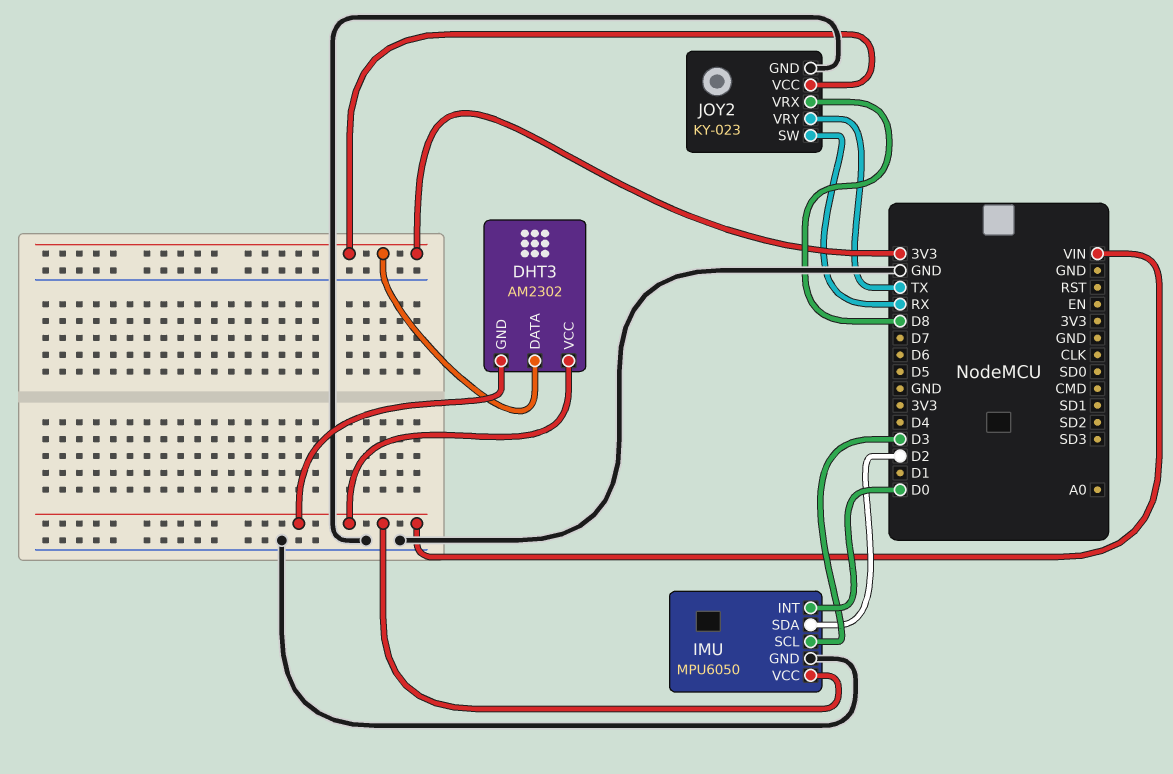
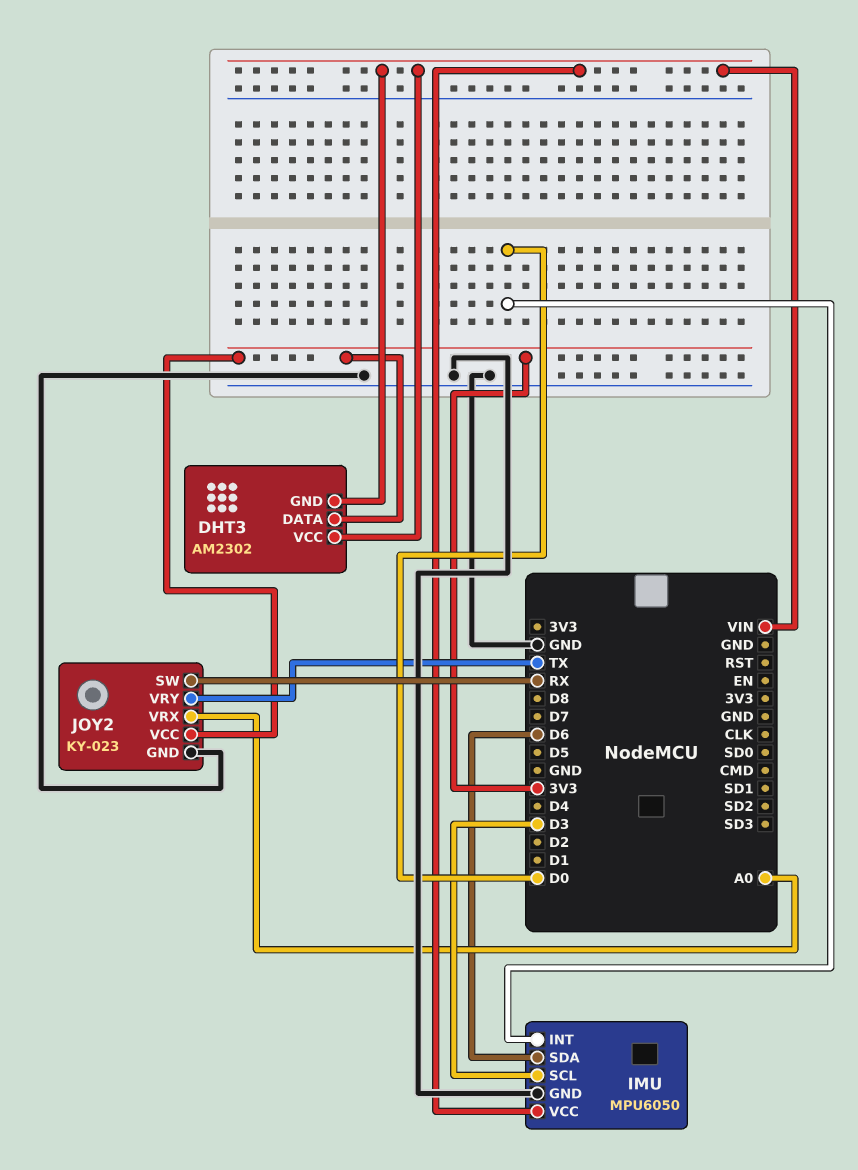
IMU pin SDA: D2 -> D6
JOY2 pin VRX: D8 -> A0

